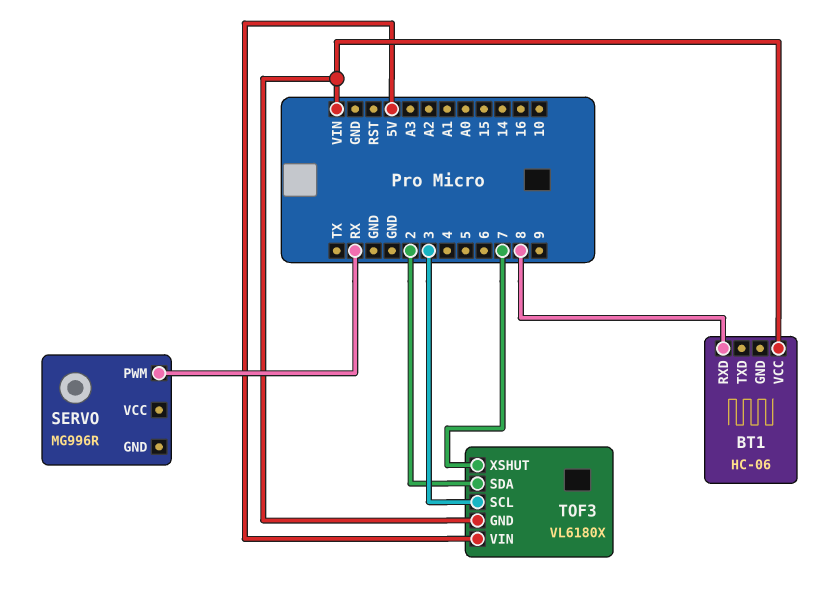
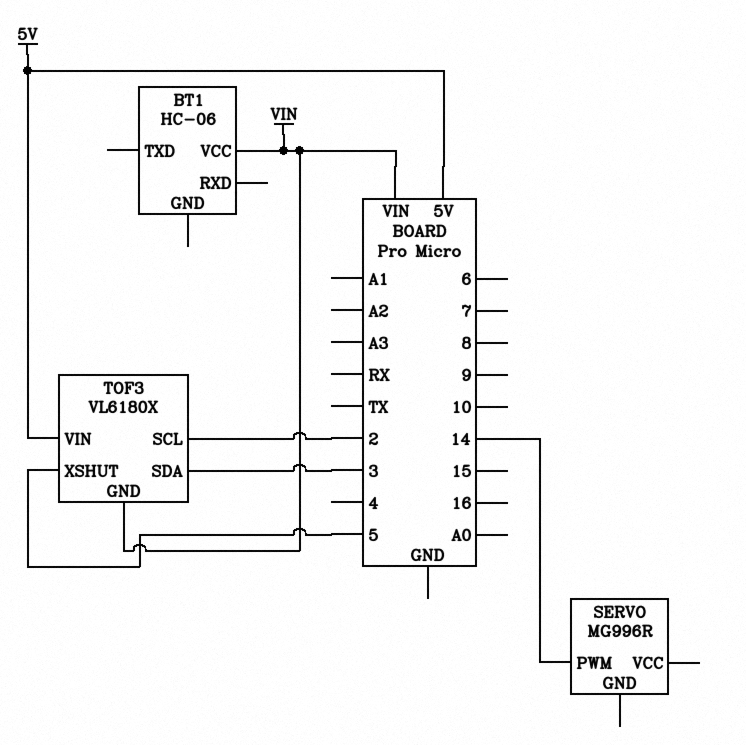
BT1 pin RXD: 8 -> none
SERVO pin PWM: RX -> 14
TOF3 pin SCL: 3 -> 2
TOF3 pin SDA: 2 -> 3
TOF3 pin XSHUT: 7 -> 5

